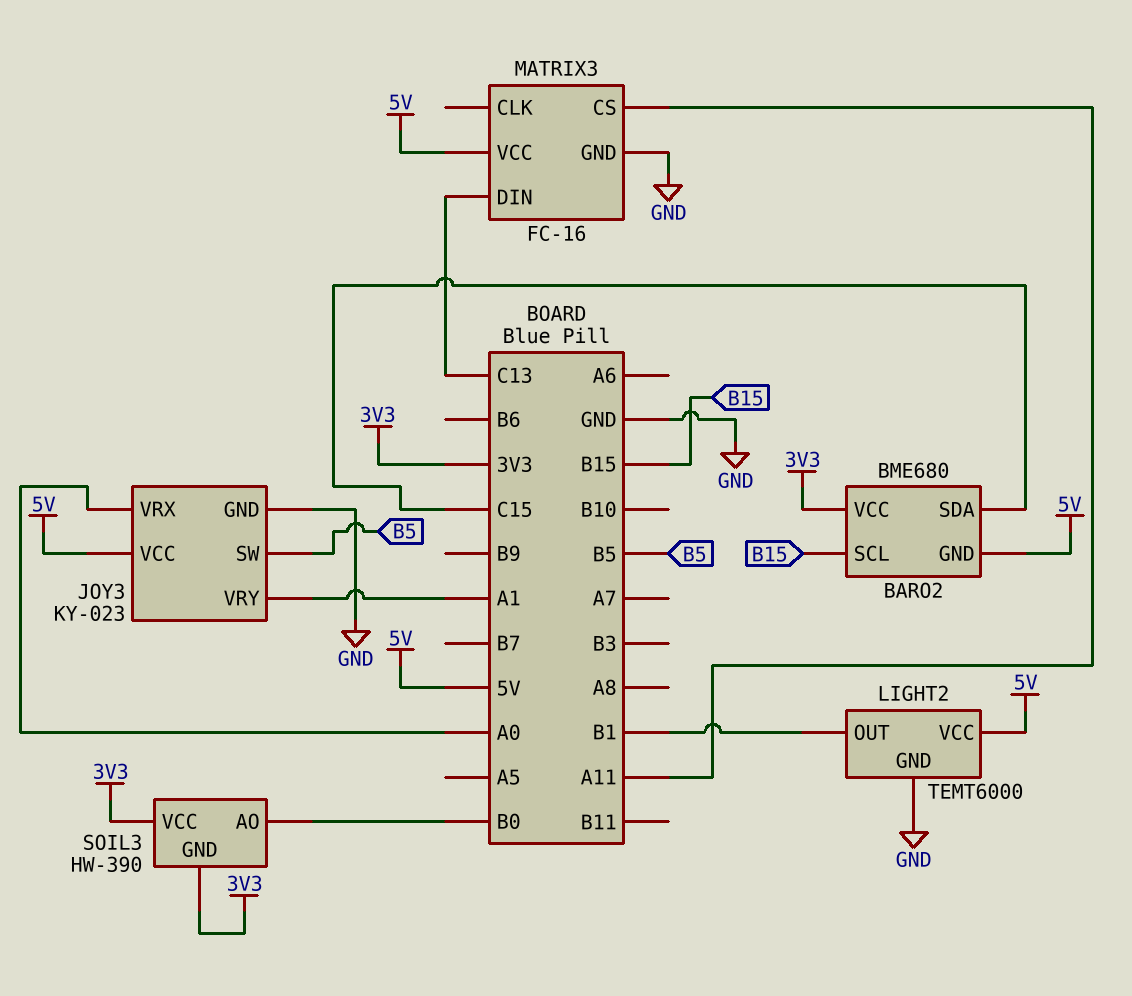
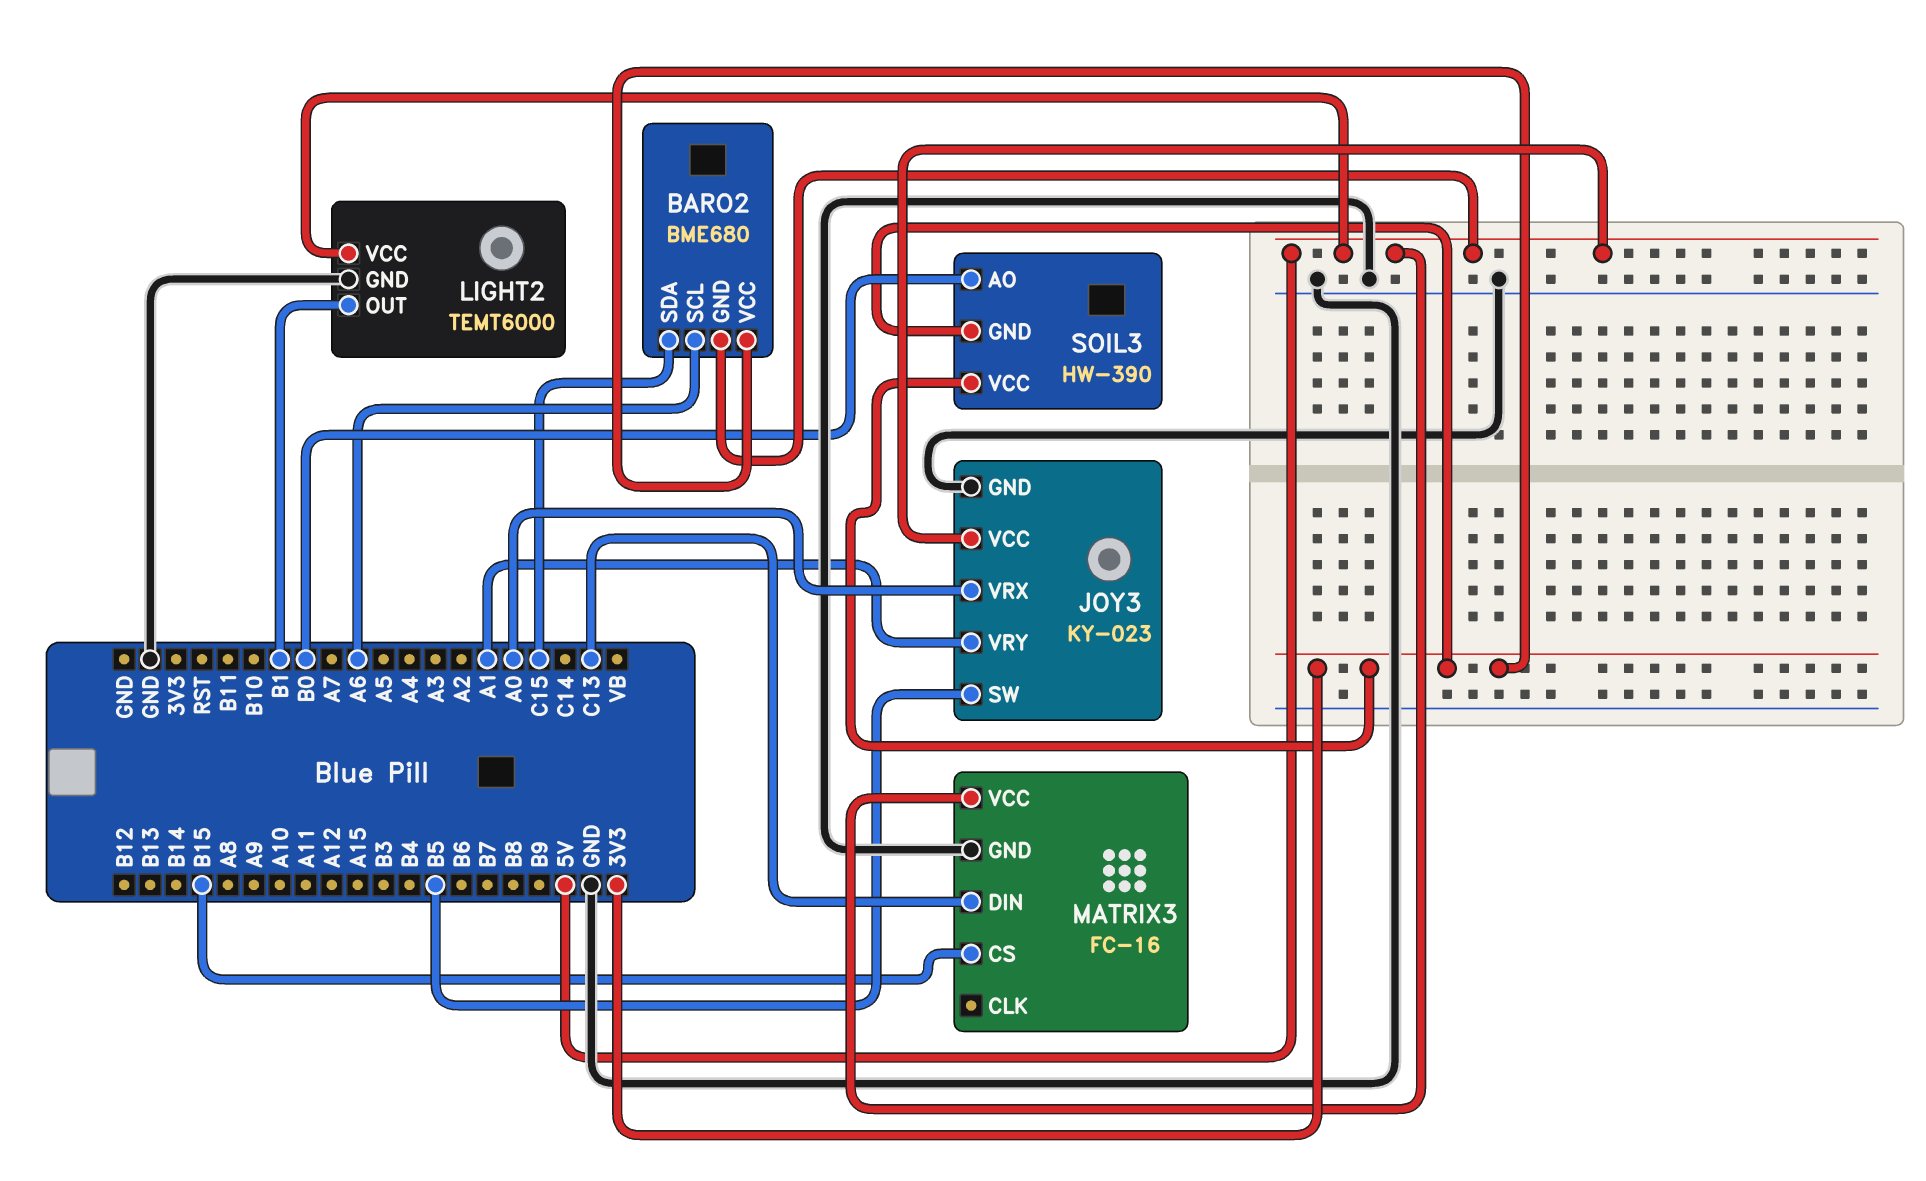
BARO2 pin SCL: B15 -> A6
MATRIX3 pin CS: A11 -> B15

